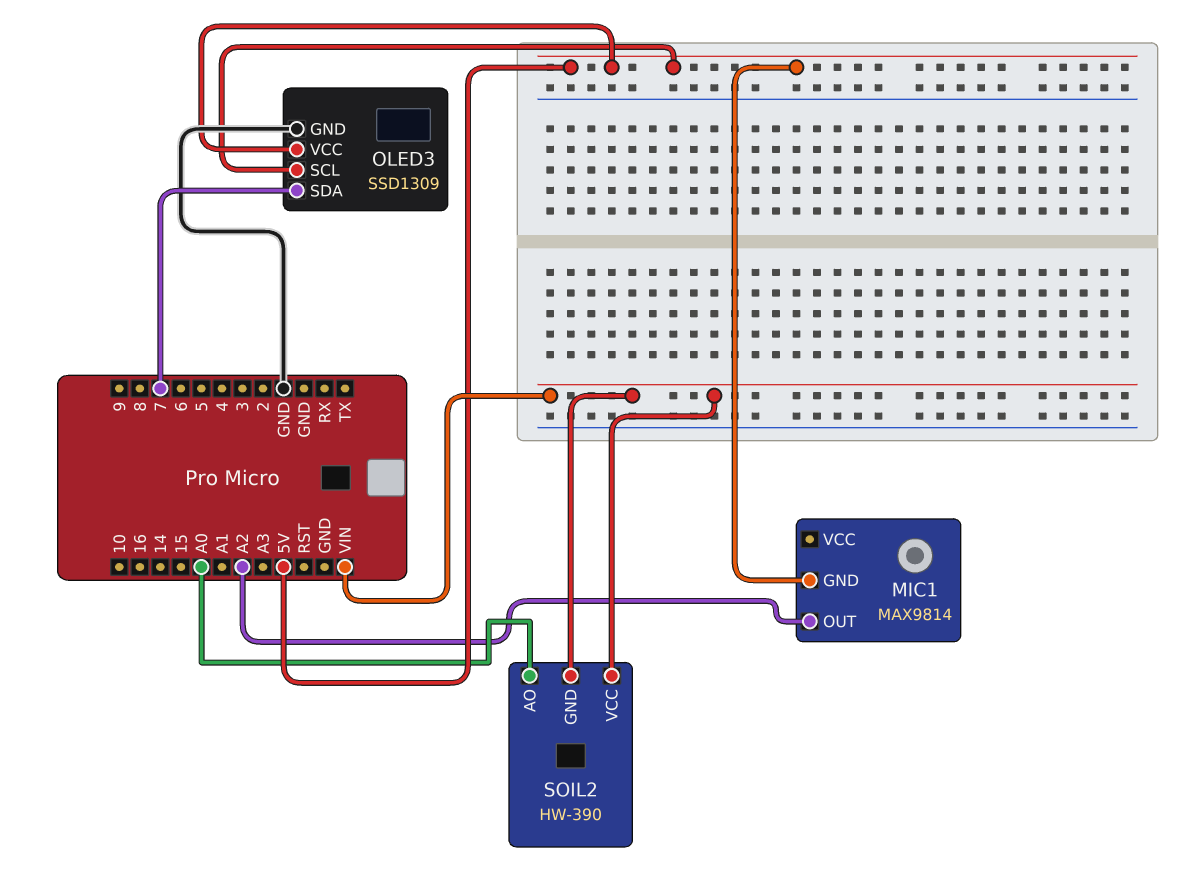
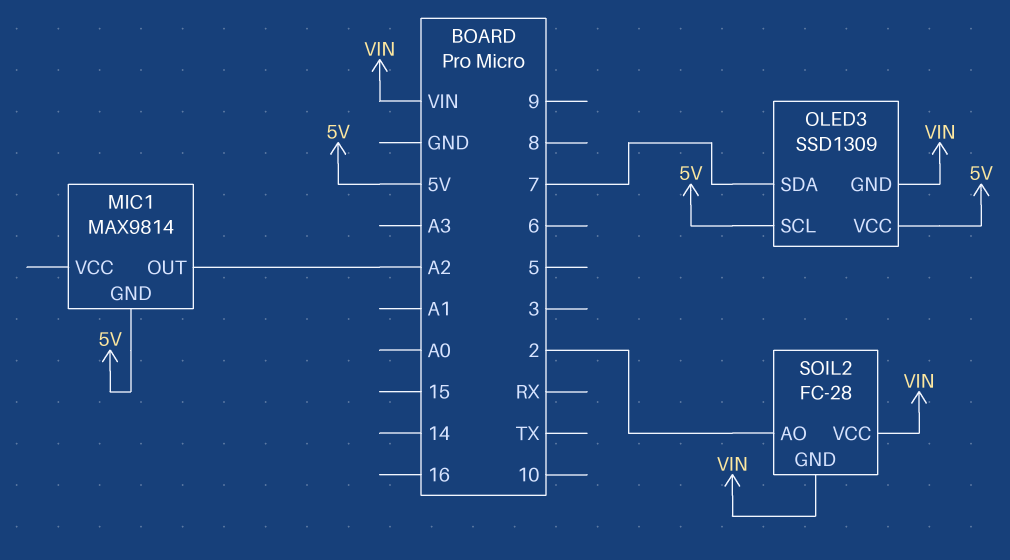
OLED3 pin GND: GND -> VIN
SOIL2: HW-390 -> FC-28
SOIL2 pin AO: A0 -> 2

